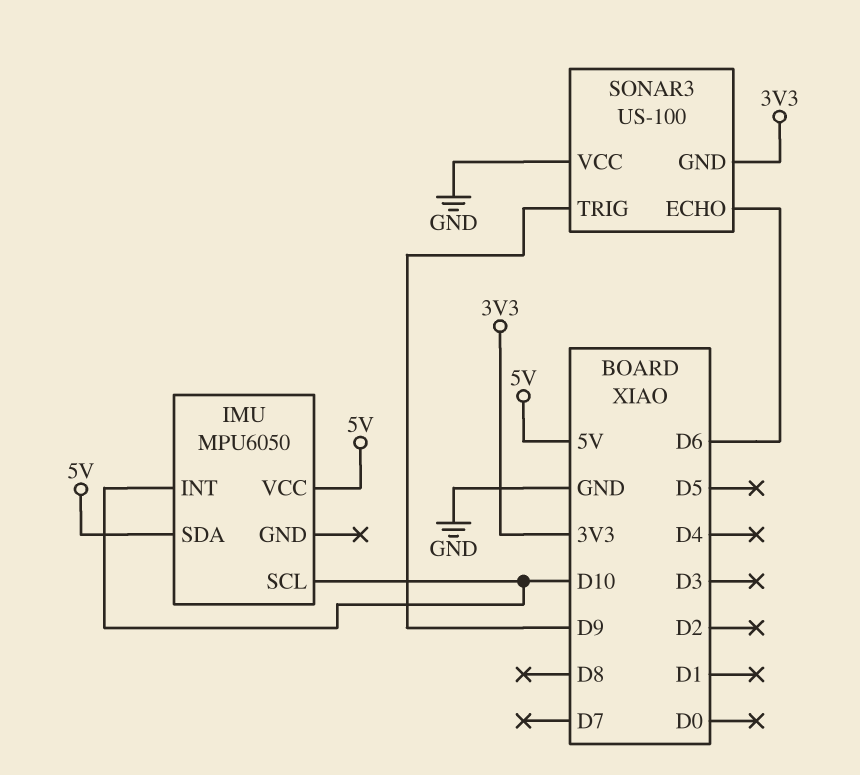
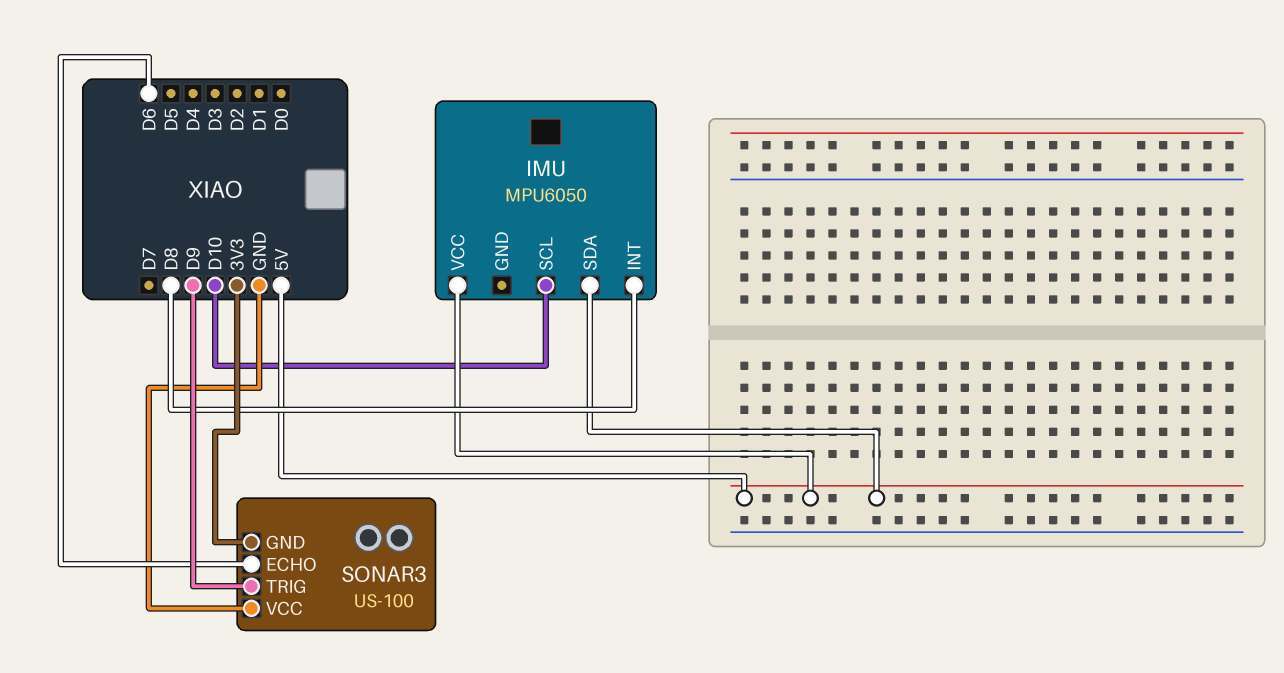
IMU pin INT: D10 -> D8

